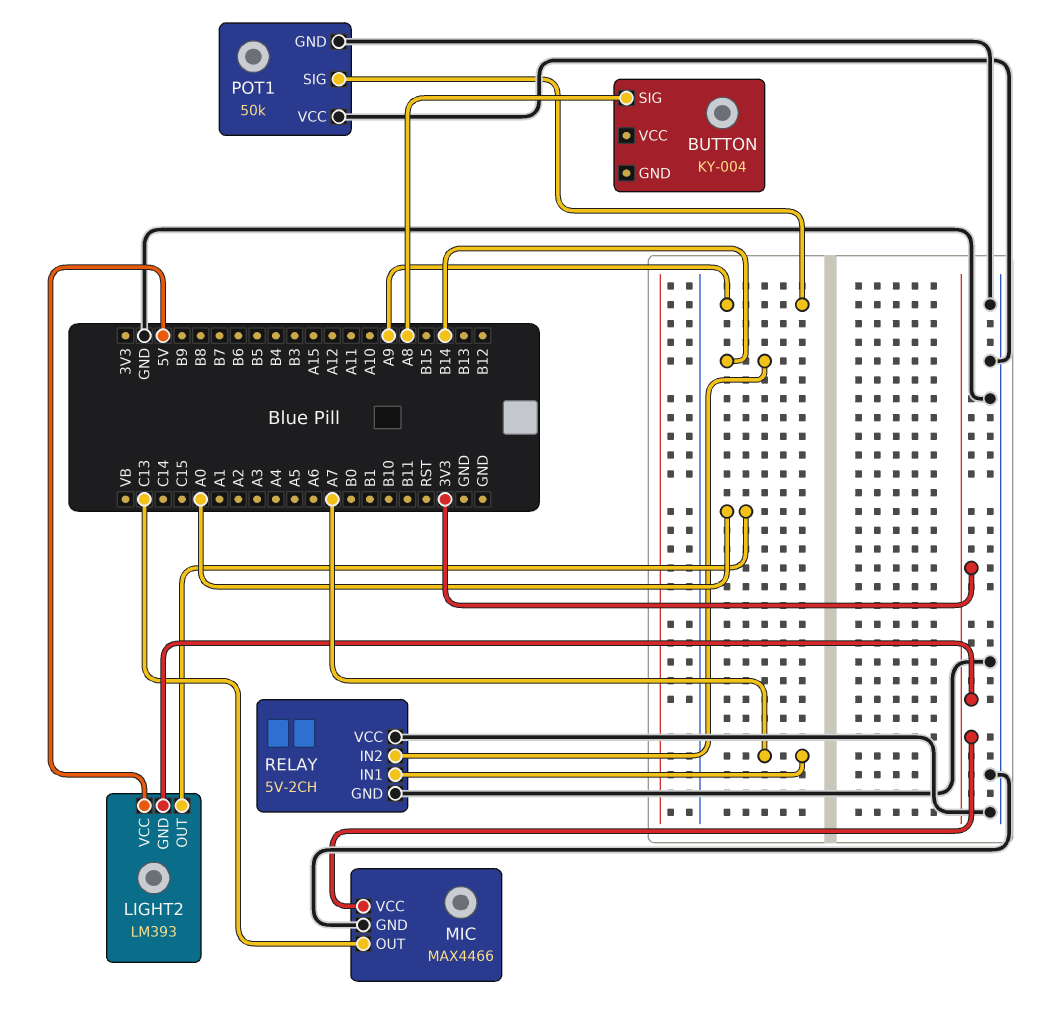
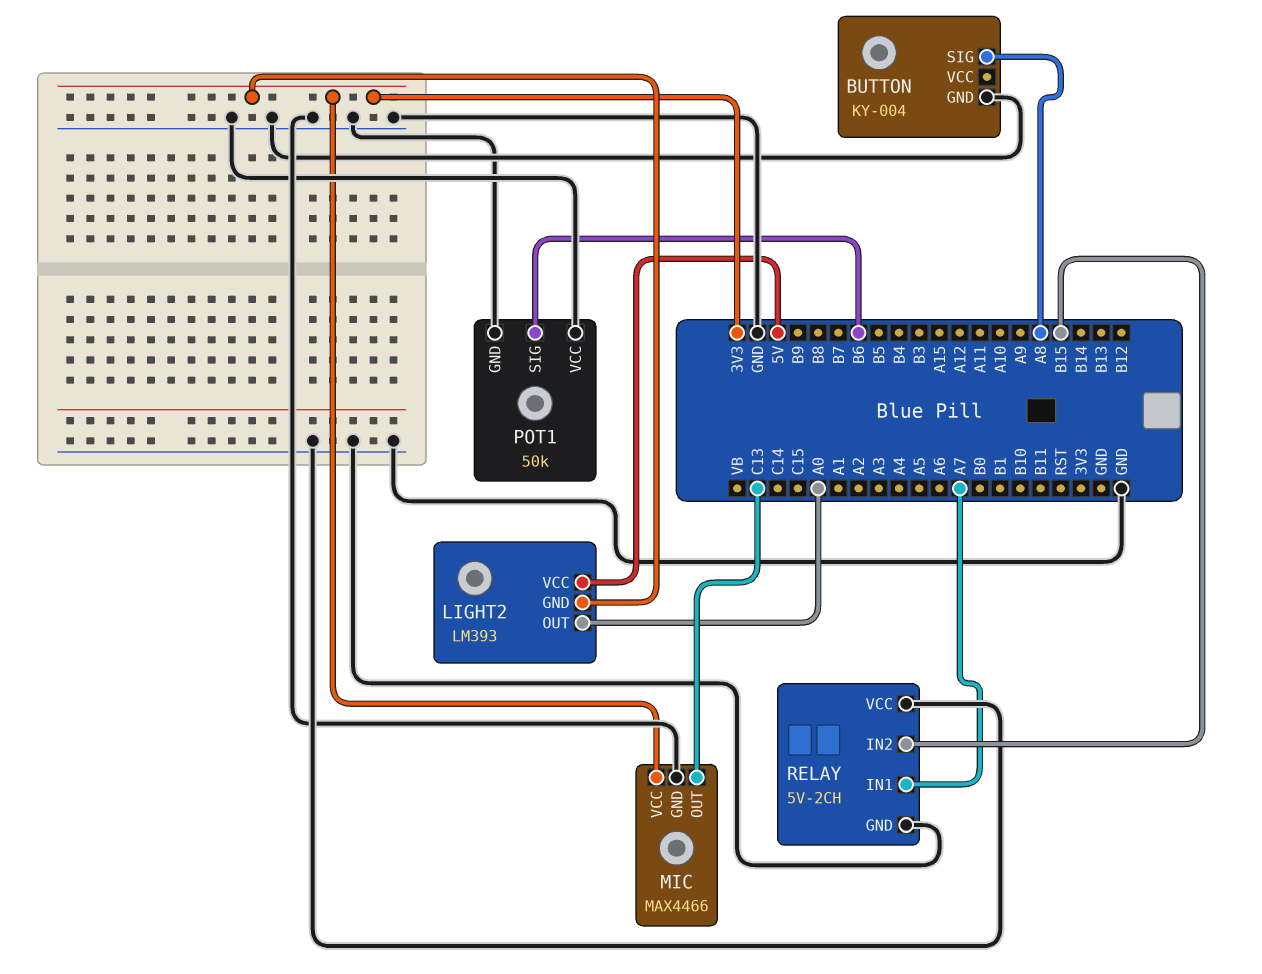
BUTTON pin GND: none -> GND
POT1 pin SIG: A9 -> B6
RELAY pin IN2: B14 -> B15

